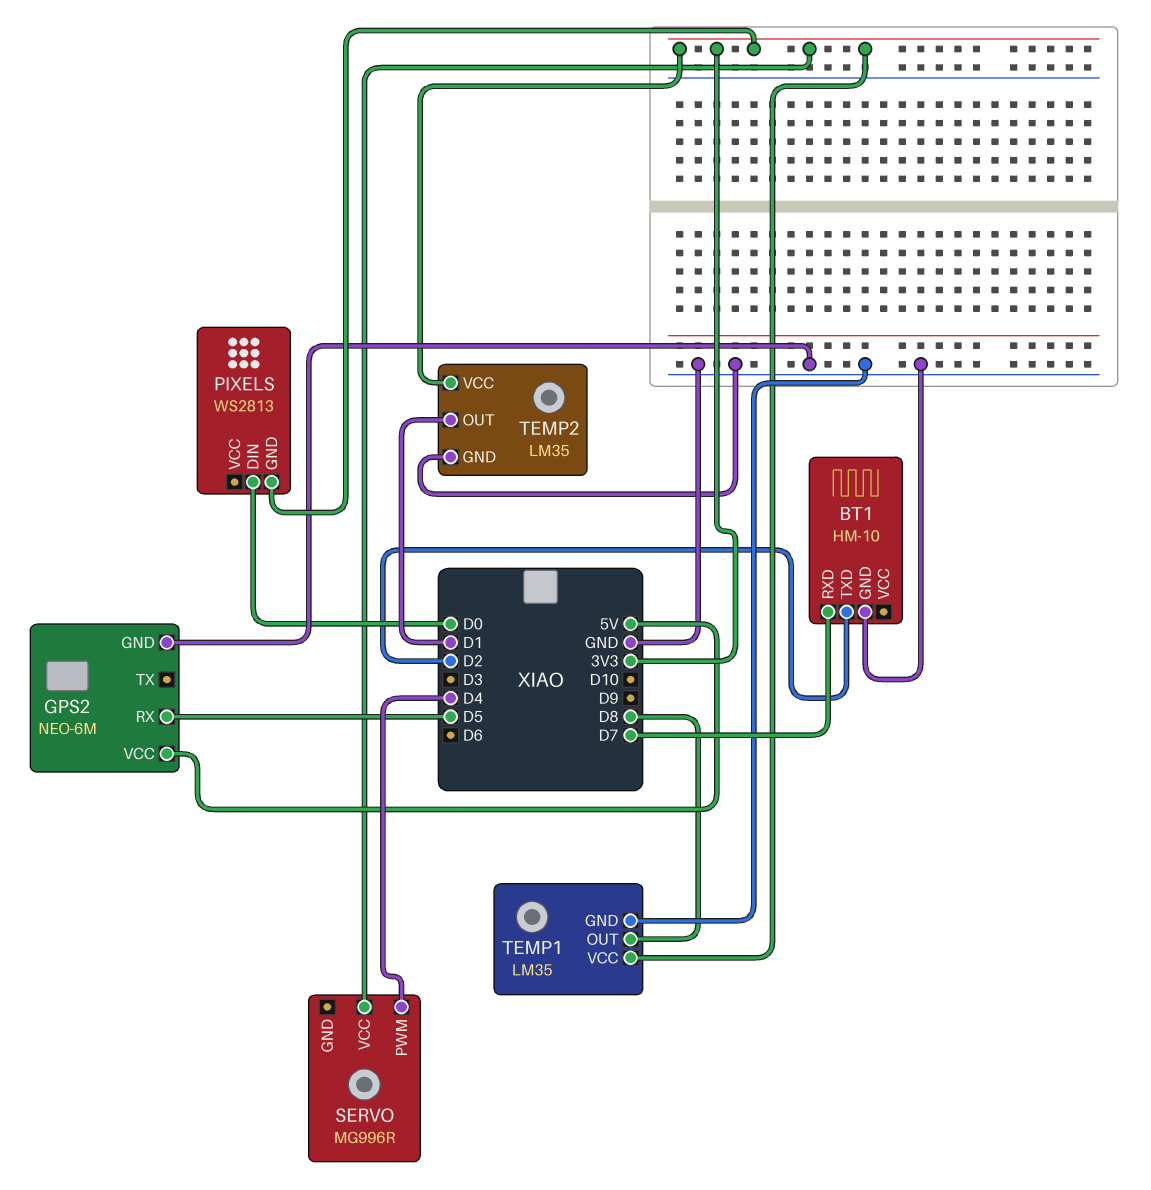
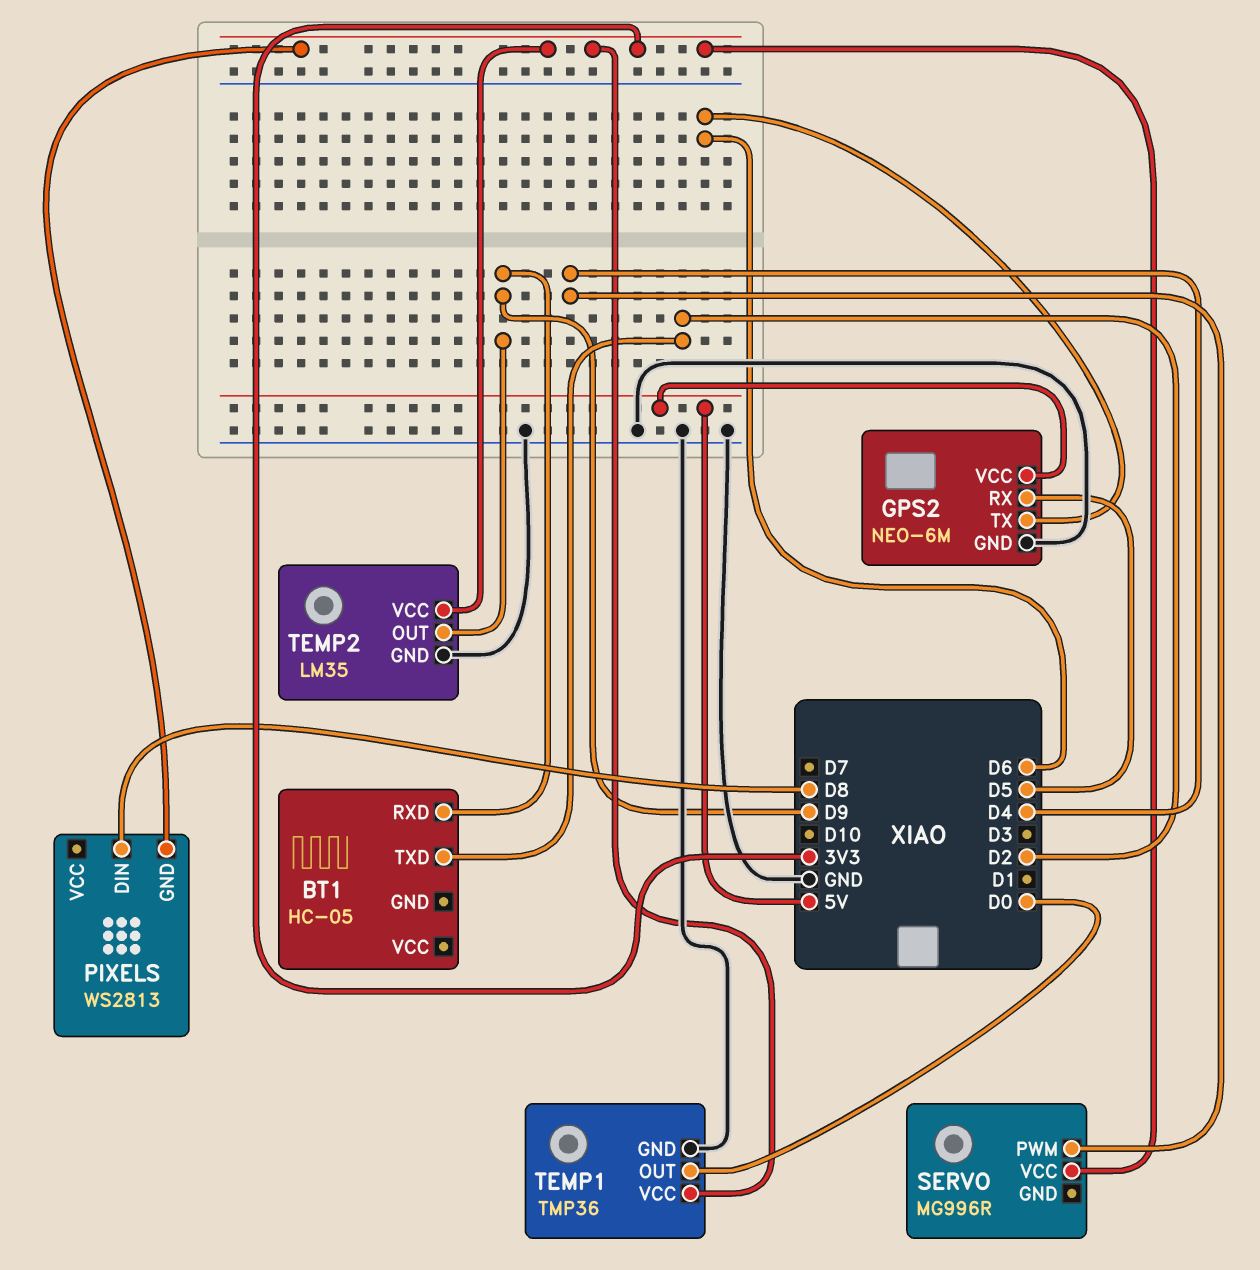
BT1: HM-10 -> HC-05
BT1 pin GND: GND -> none
BT1 pin RXD: D7 -> D9
GPS2 pin TX: none -> D6
PIXELS pin DIN: D0 -> D8
TEMP1: LM35 -> TMP36
TEMP1 pin OUT: D8 -> D0
TEMP2 pin OUT: D1 -> D9

